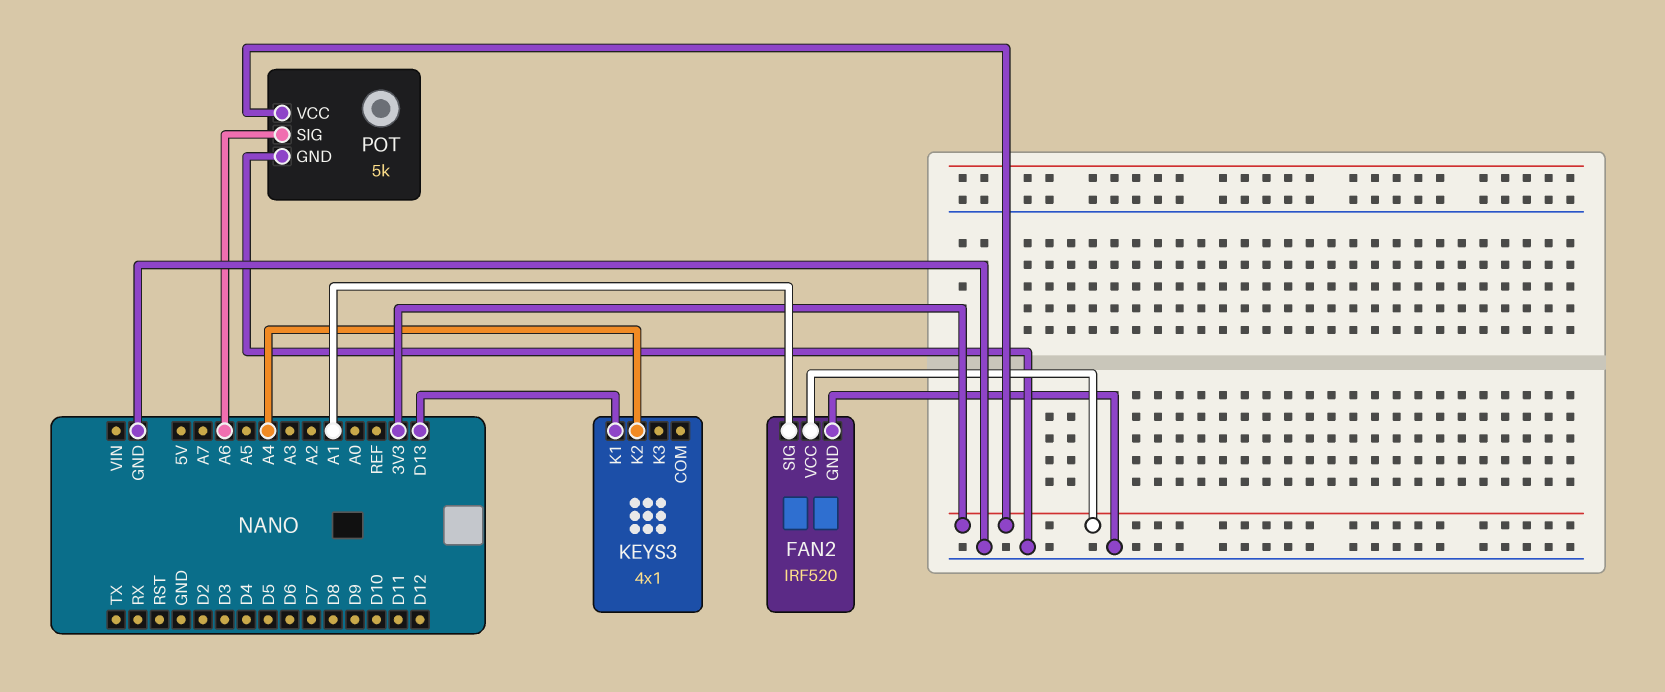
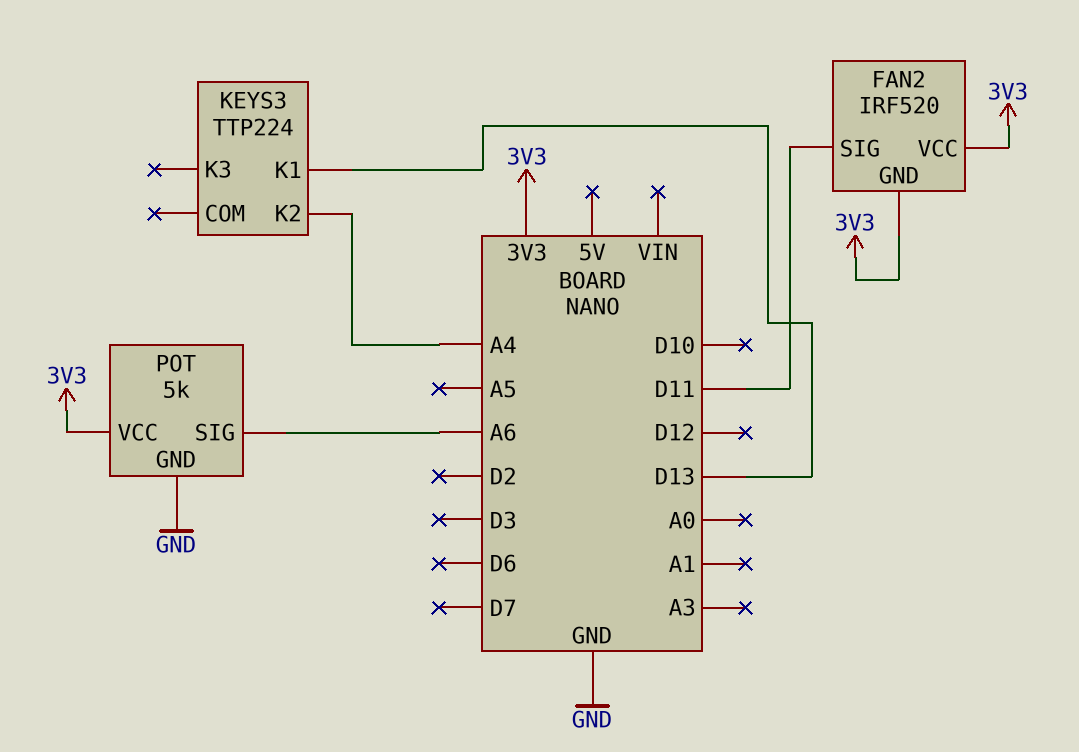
FAN2 pin GND: GND -> 3V3
FAN2 pin SIG: A1 -> D11
KEYS3: 4x1 -> TTP224

